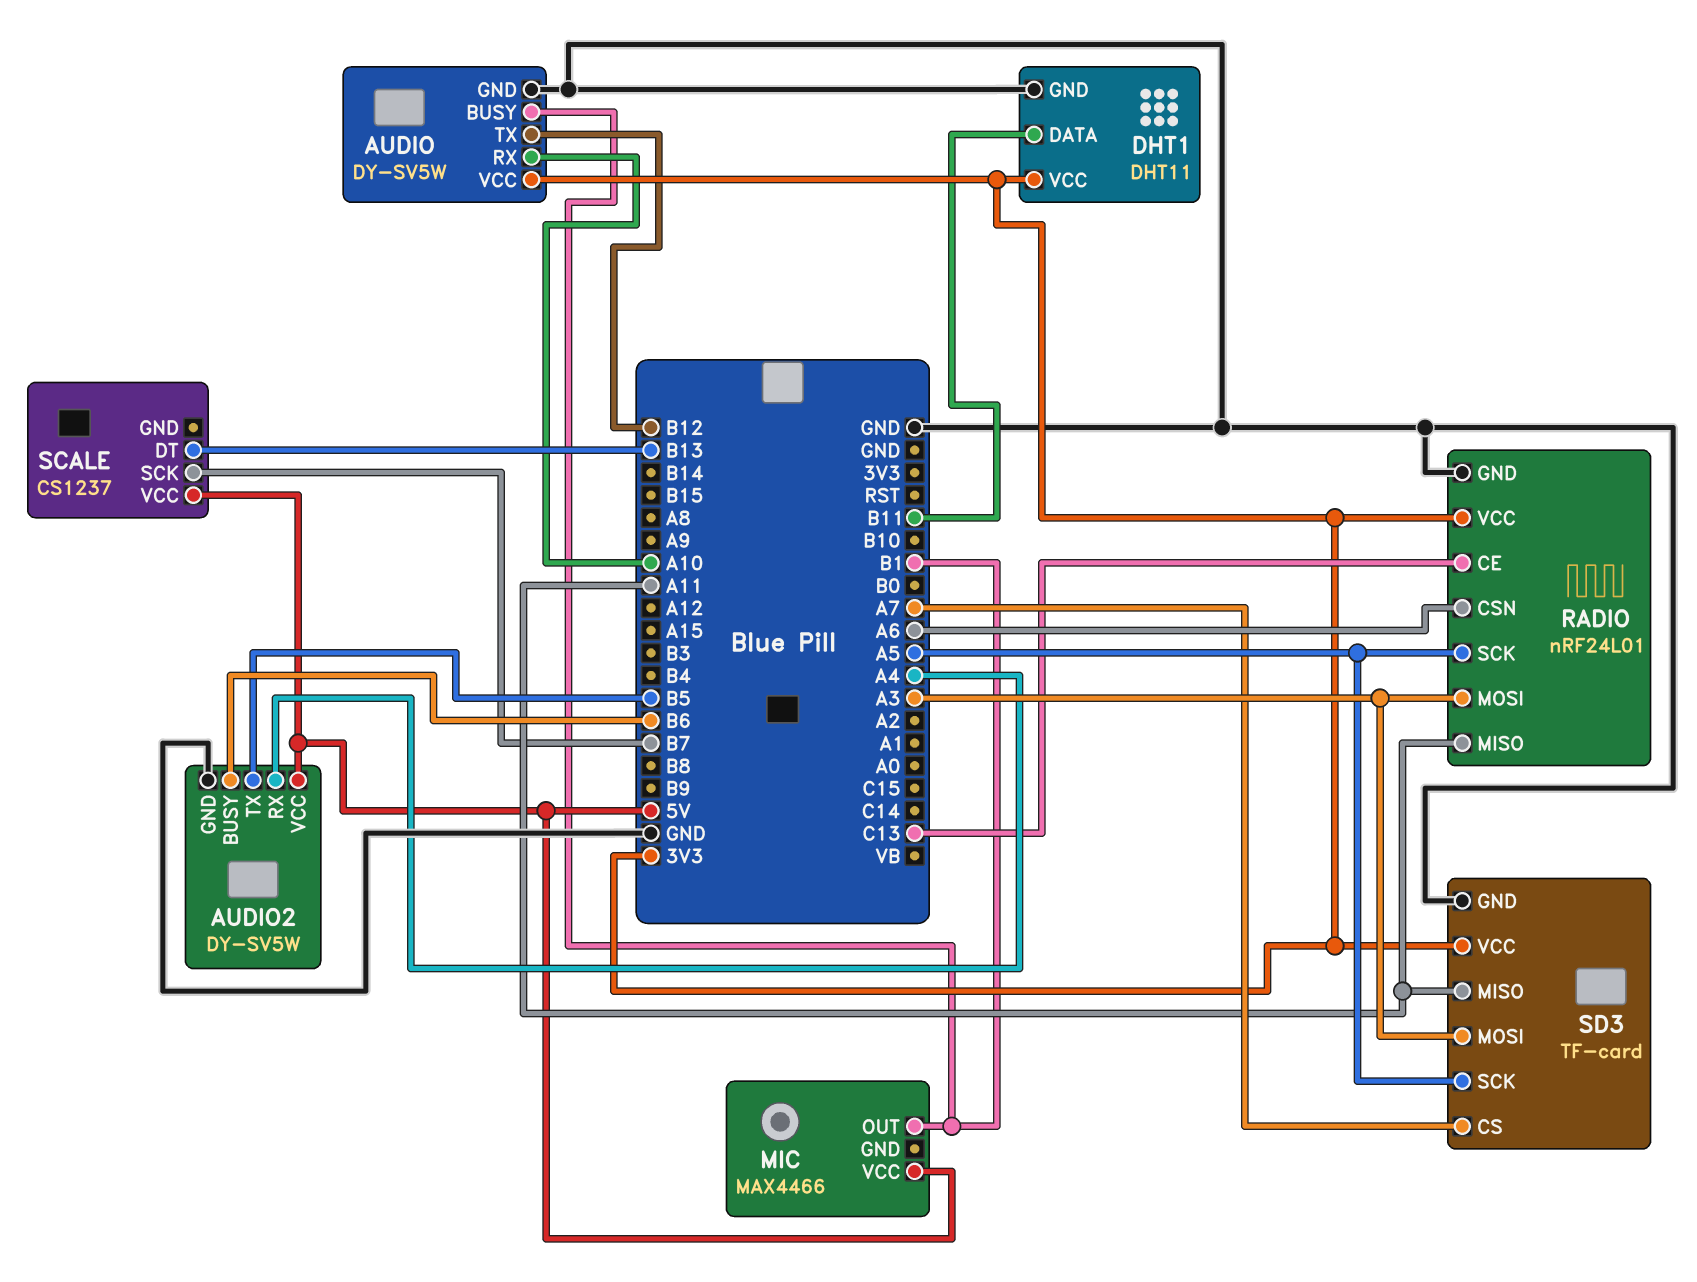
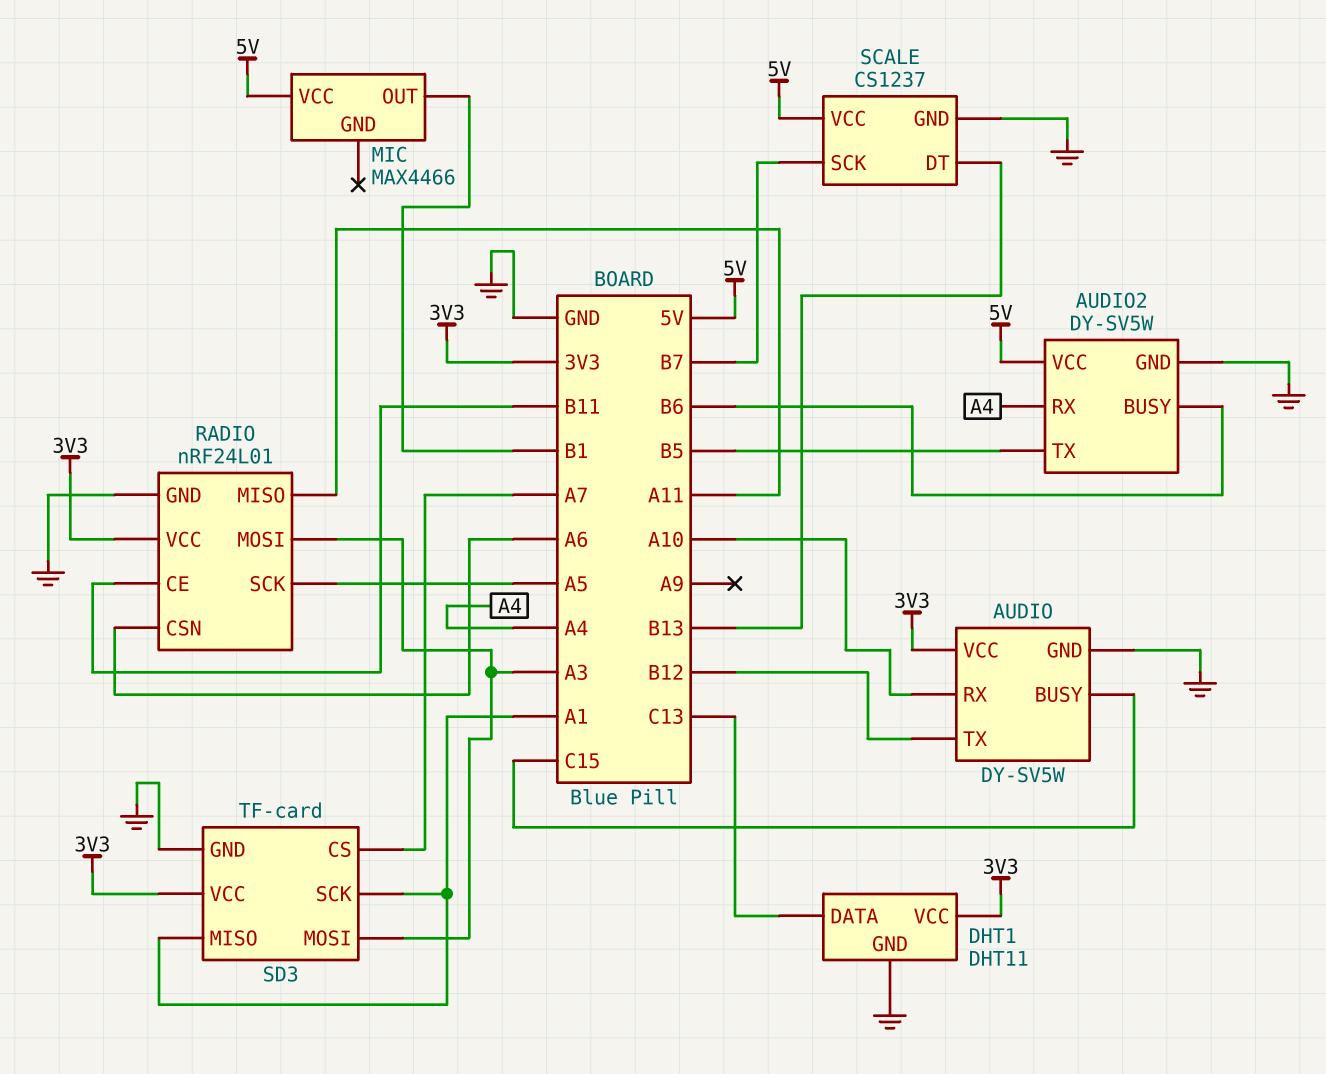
AUDIO pin BUSY: B1 -> C15
DHT1 pin DATA: B11 -> C13
RADIO pin CE: C13 -> B11
SCALE pin GND: none -> GND
SD3 pin MISO: A11 -> A1
SD3 pin SCK: A5 -> A1

